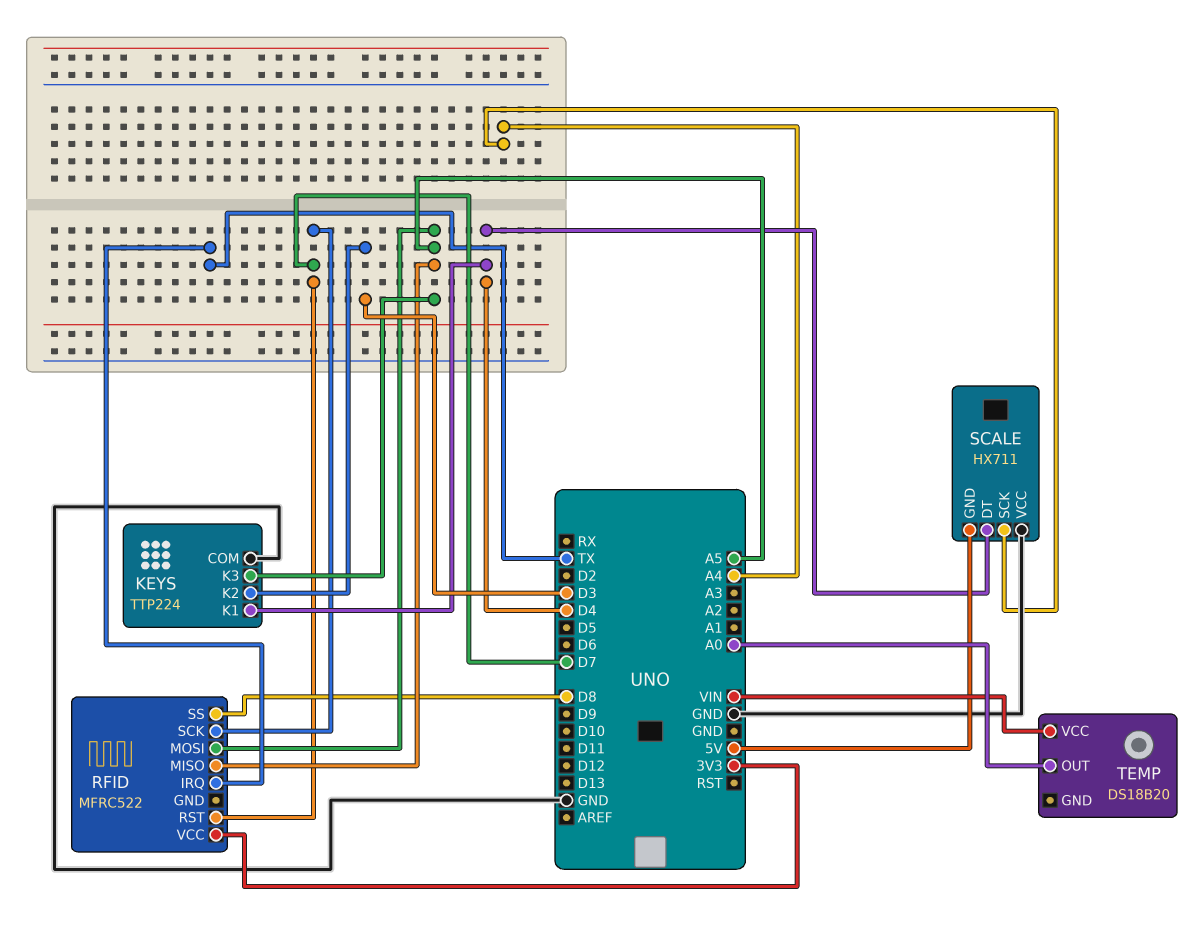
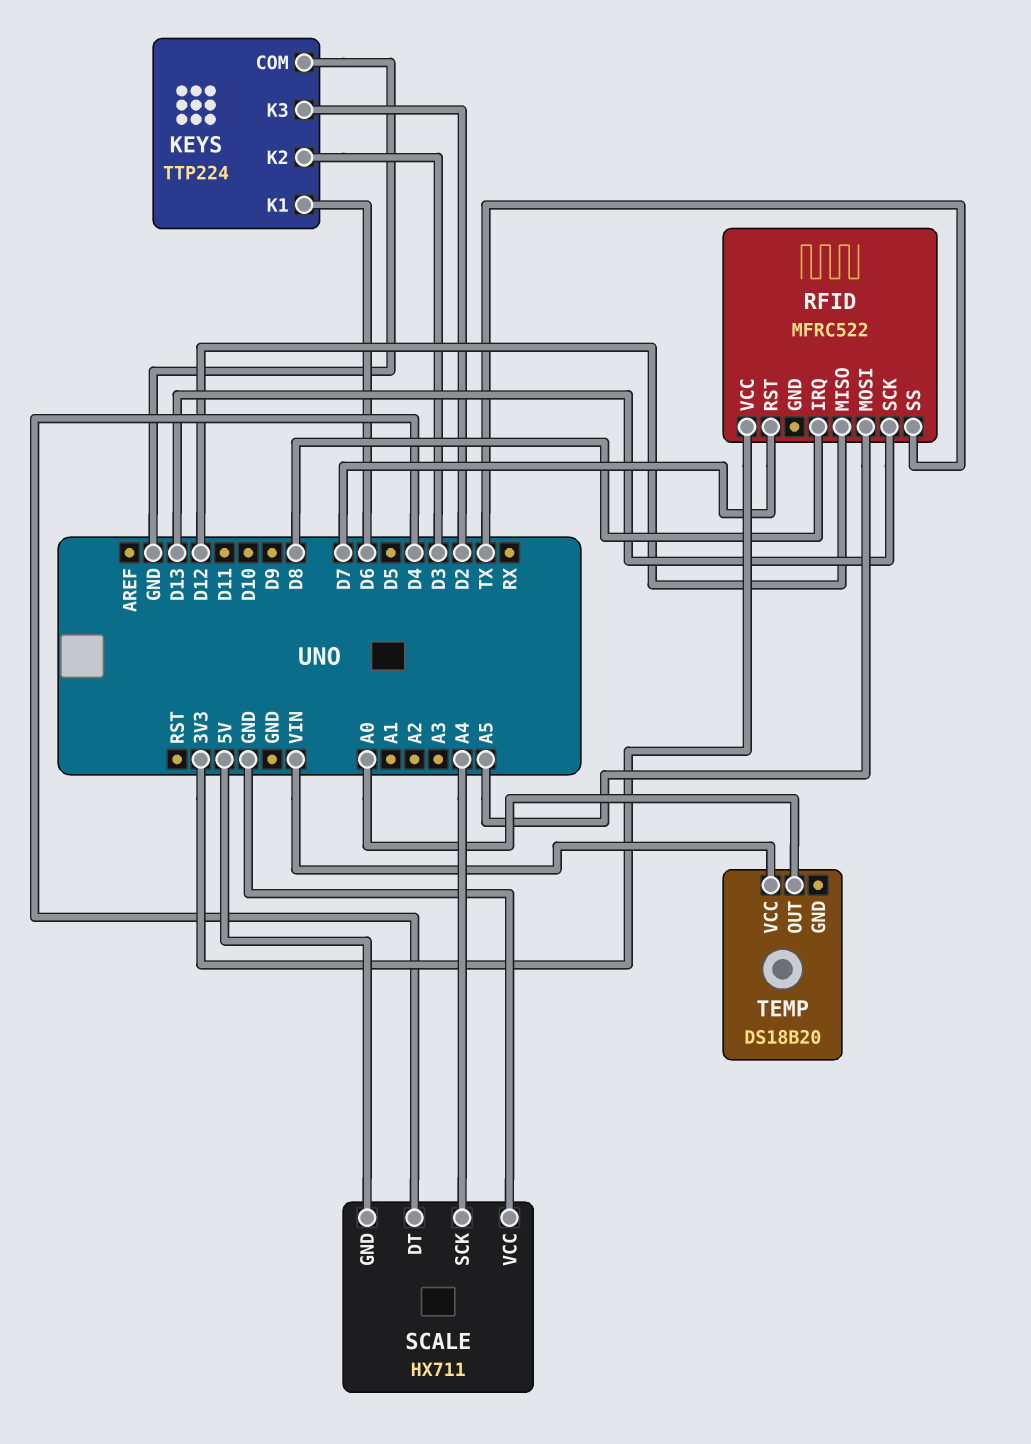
KEYS pin K1: D4 -> D6
KEYS pin K3: A5 -> D2
RFID pin IRQ: TX -> D8
RFID pin MISO: A5 -> D12
RFID pin SCK: D7 -> D13
RFID pin SS: D8 -> TX

